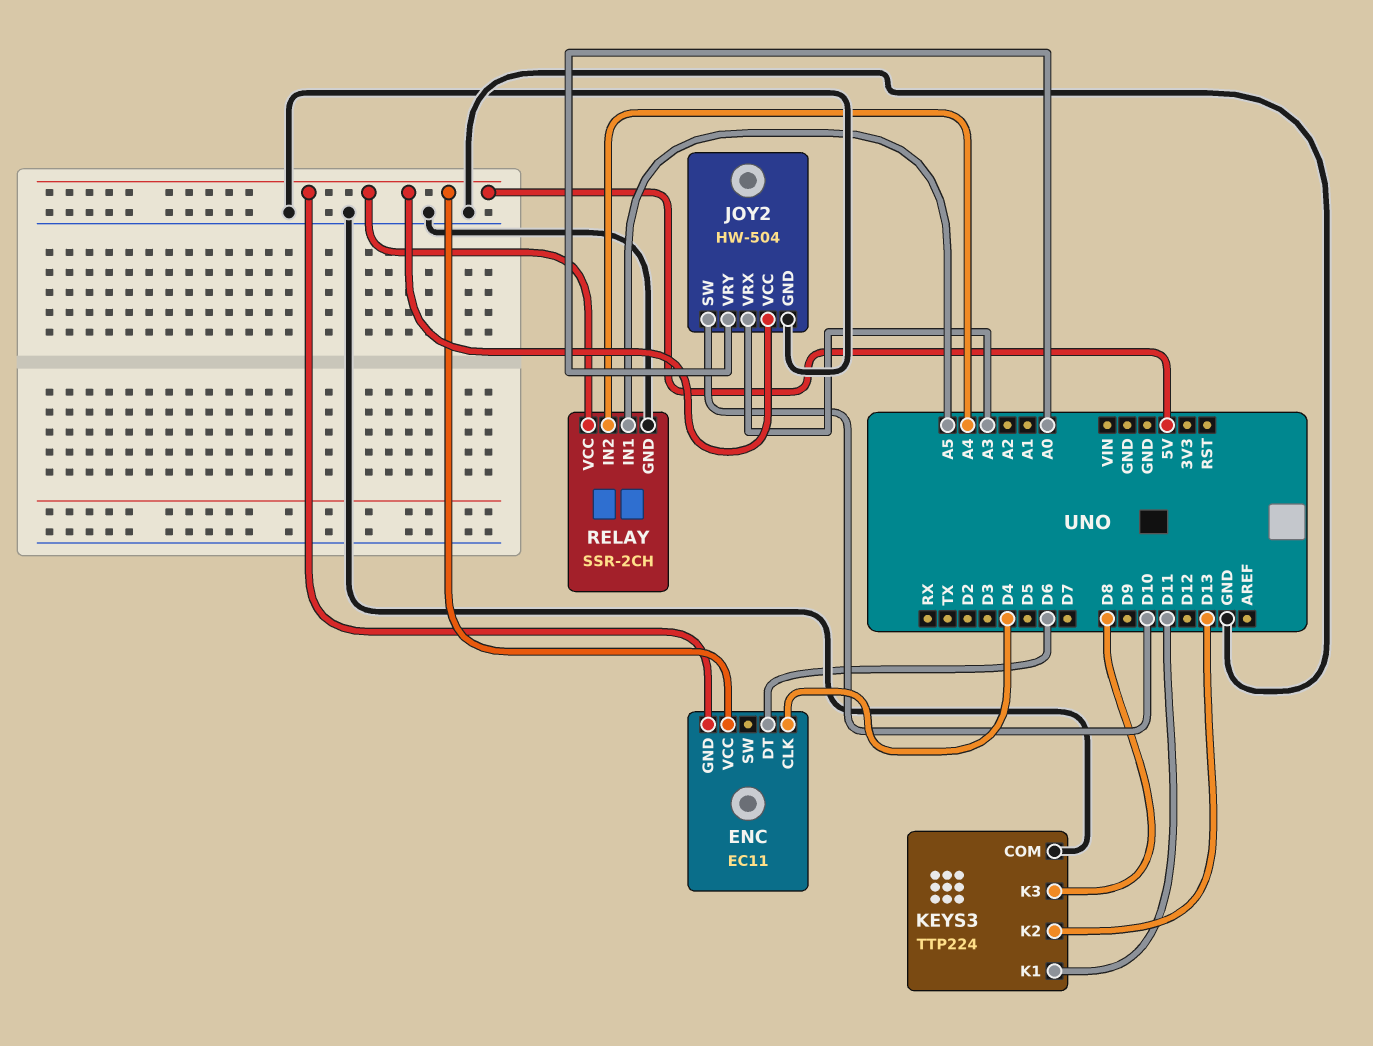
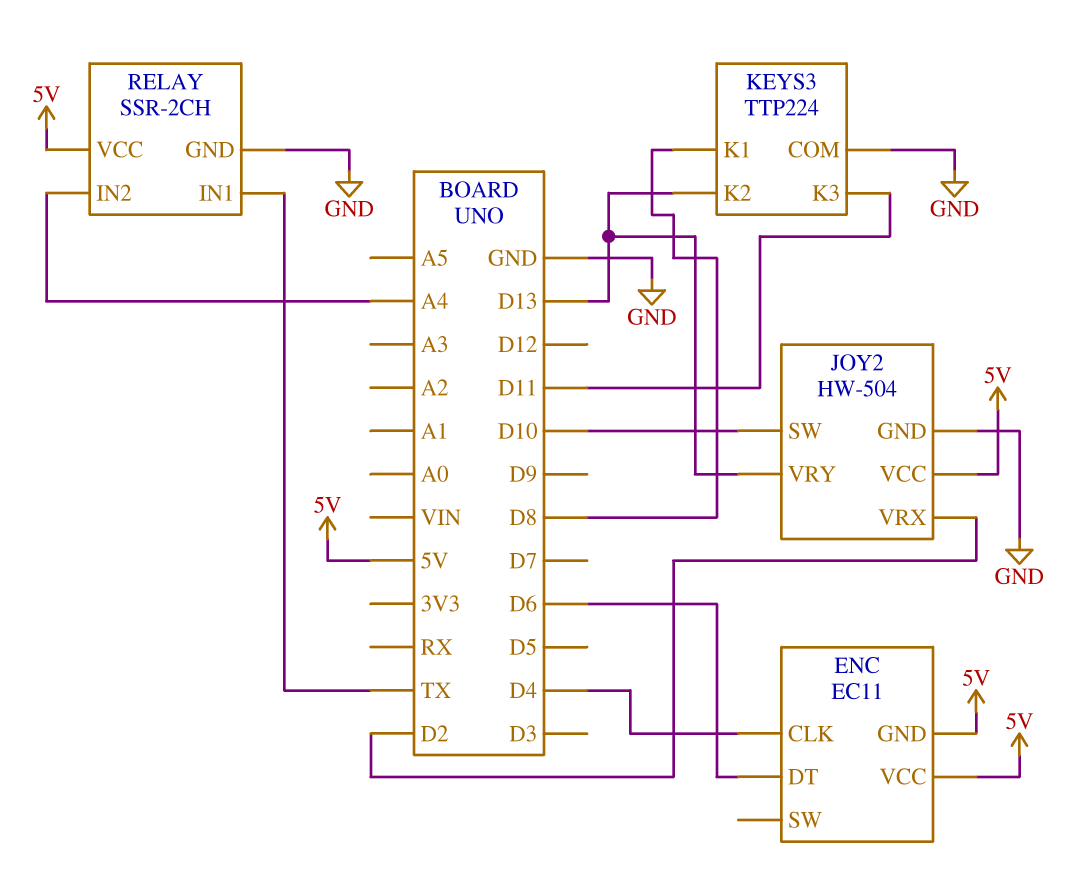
JOY2 pin VRX: A3 -> D2
JOY2 pin VRY: A0 -> D13
KEYS3 pin K1: D11 -> D8
KEYS3 pin K3: D8 -> D11
RELAY pin IN1: A5 -> TX

